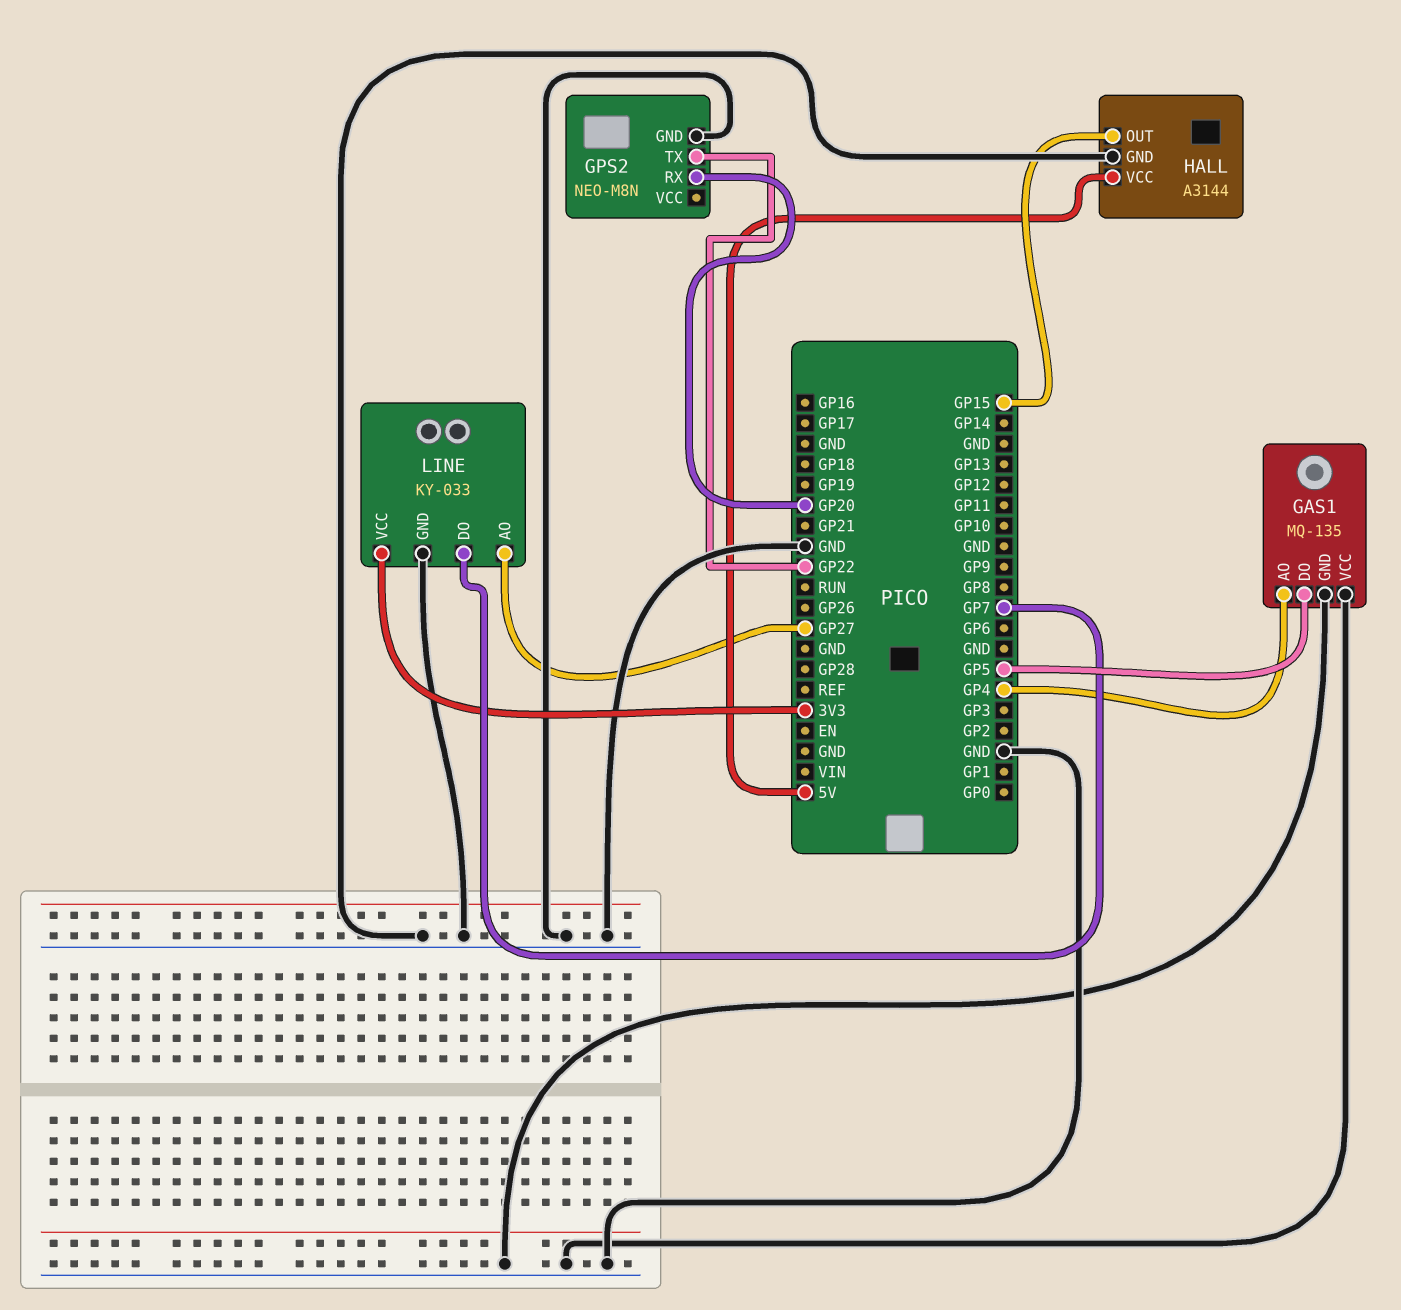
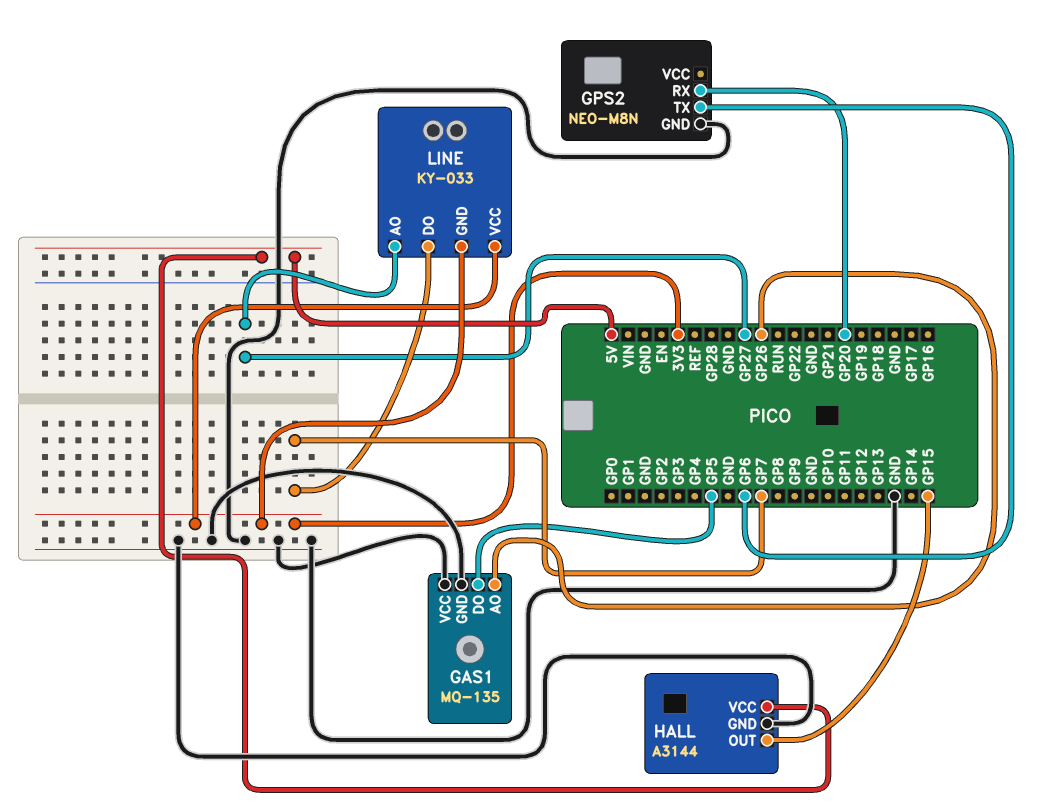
GAS1 pin AO: GP4 -> GP26
GPS2 pin TX: GP22 -> GP6
LINE pin GND: GND -> 3V3

